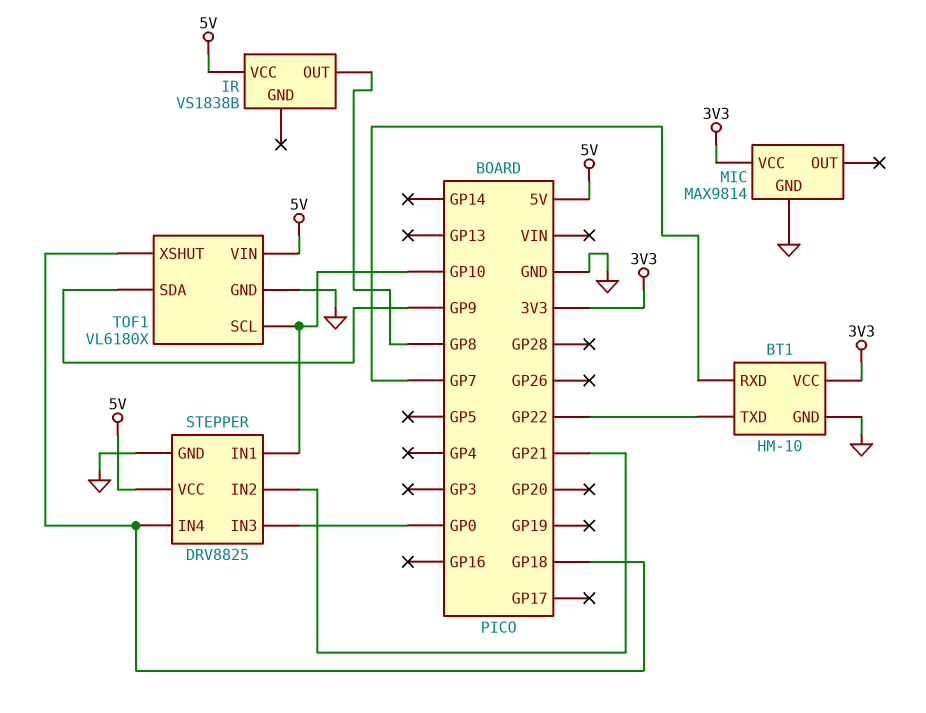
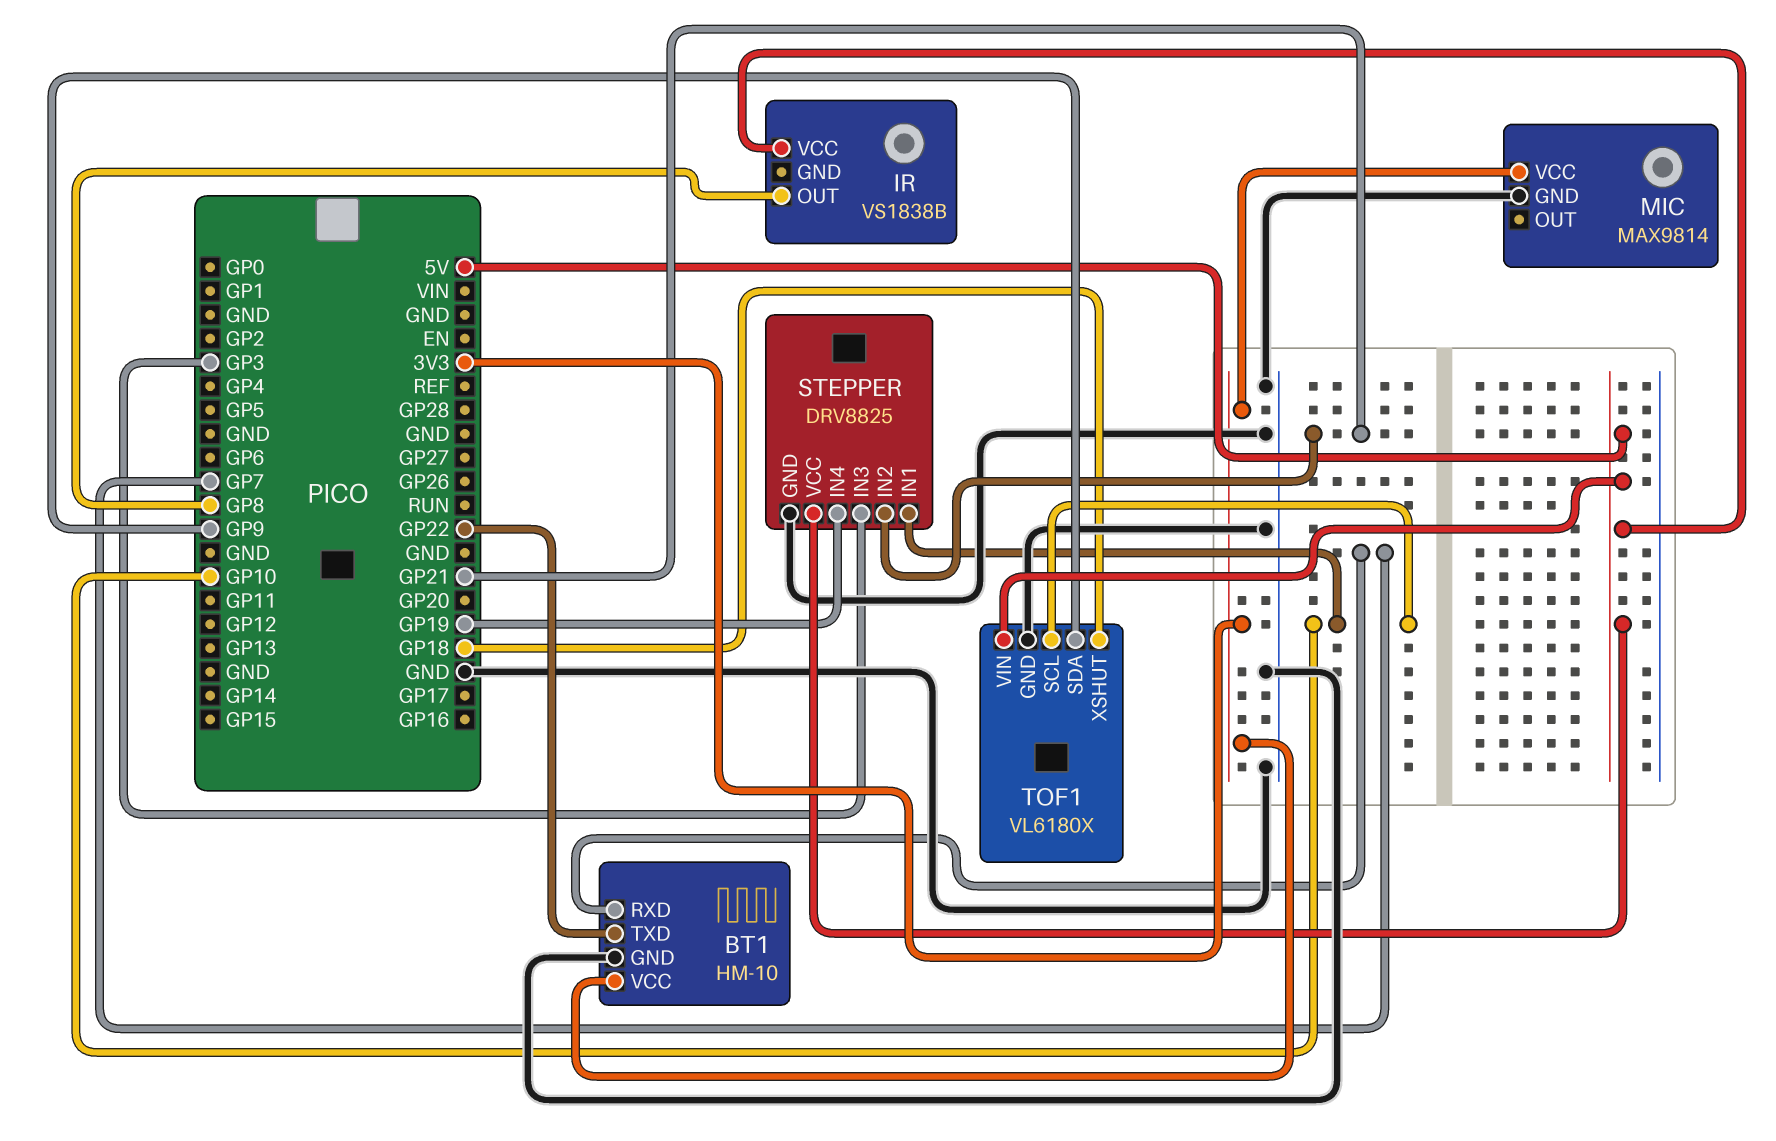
STEPPER pin IN3: GP0 -> GP3
STEPPER pin IN4: GP18 -> GP19

